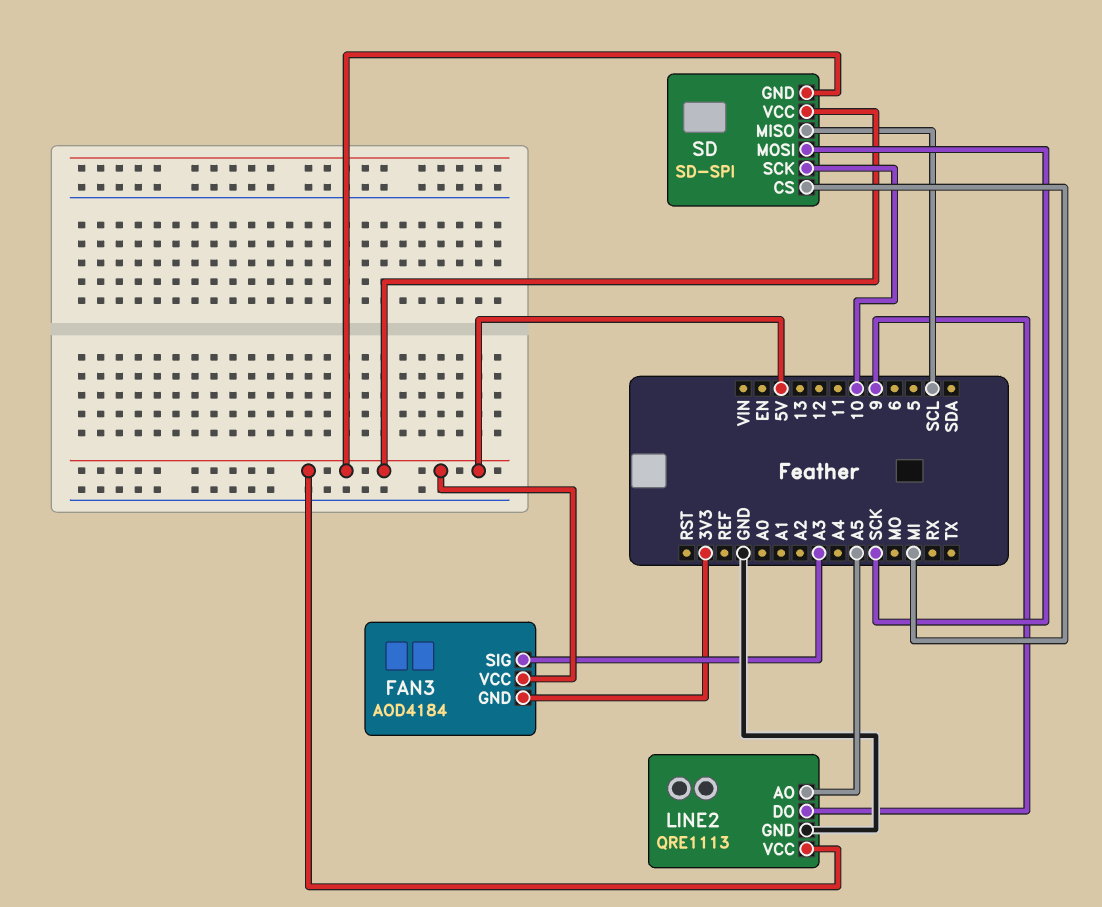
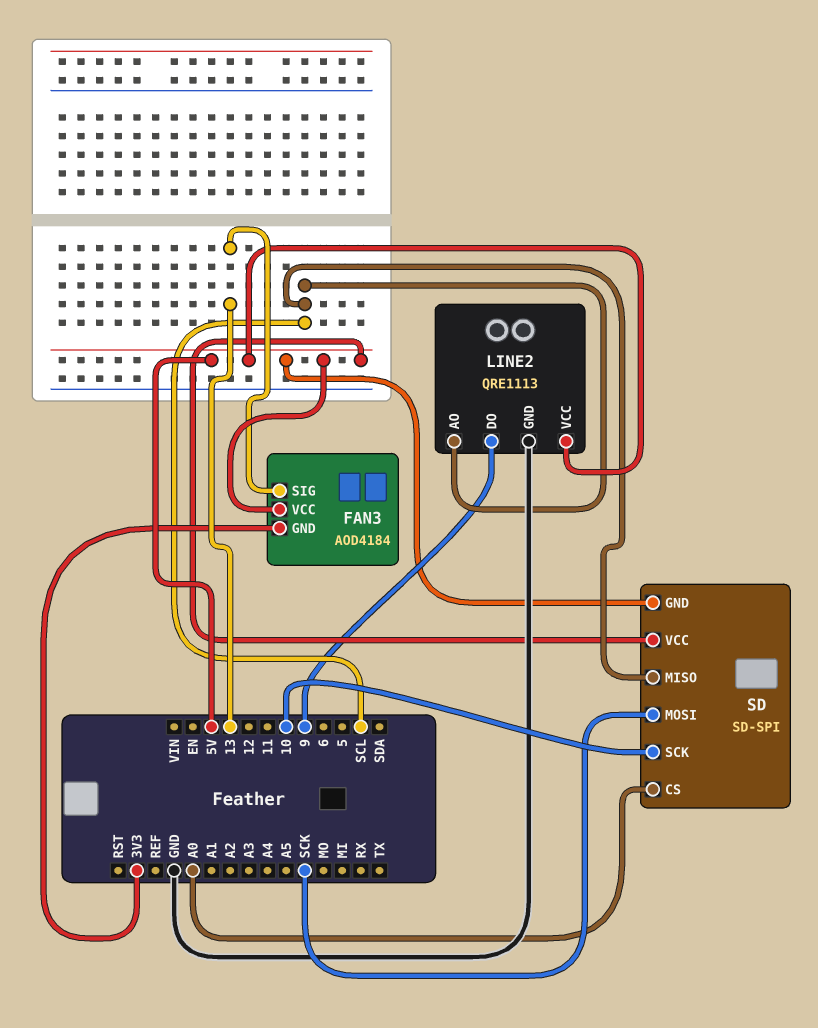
FAN3 pin SIG: A3 -> 13
LINE2 pin AO: A5 -> SCL
SD pin CS: MI -> A0

